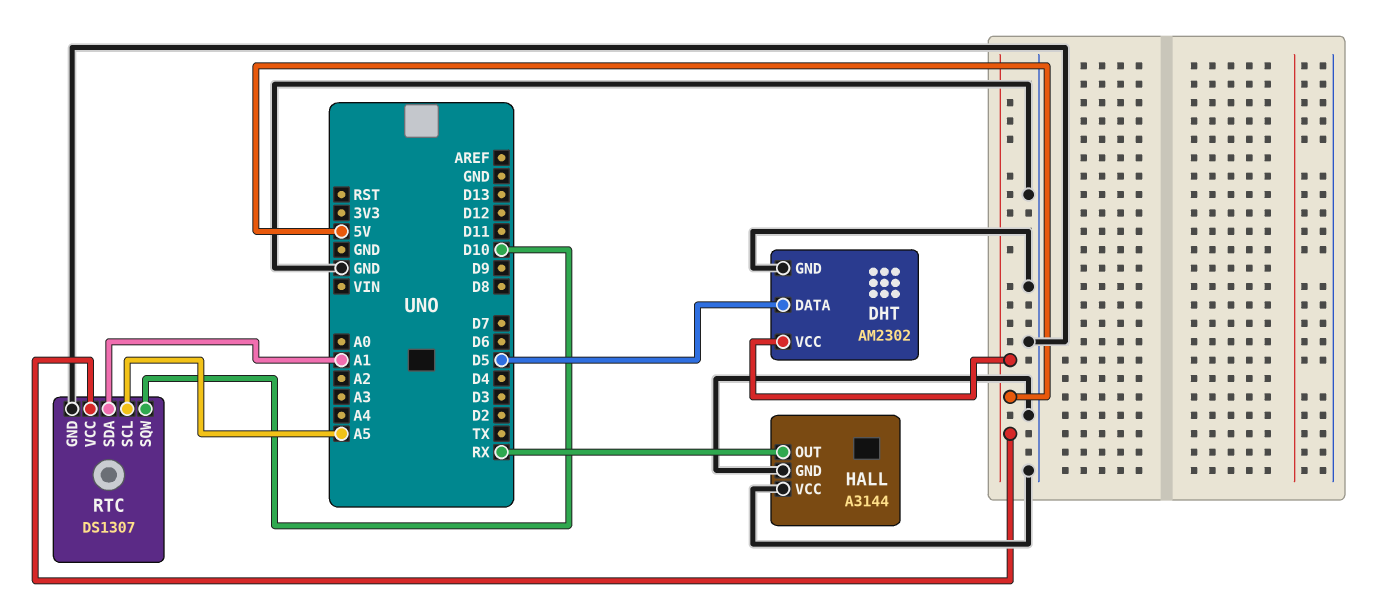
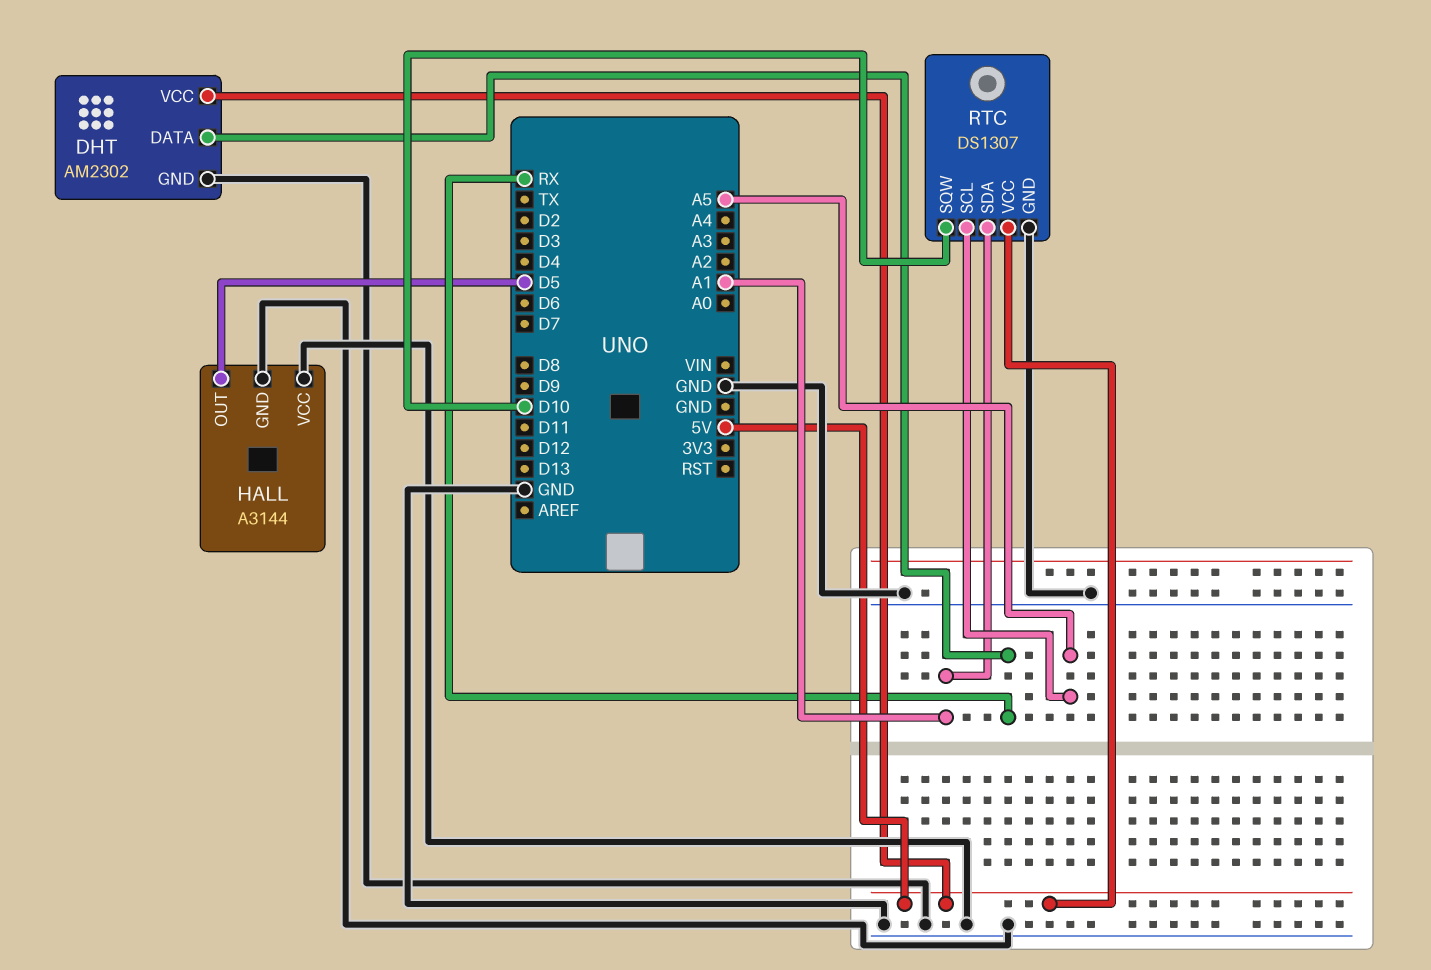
DHT pin DATA: D5 -> RX
HALL pin OUT: RX -> D5

